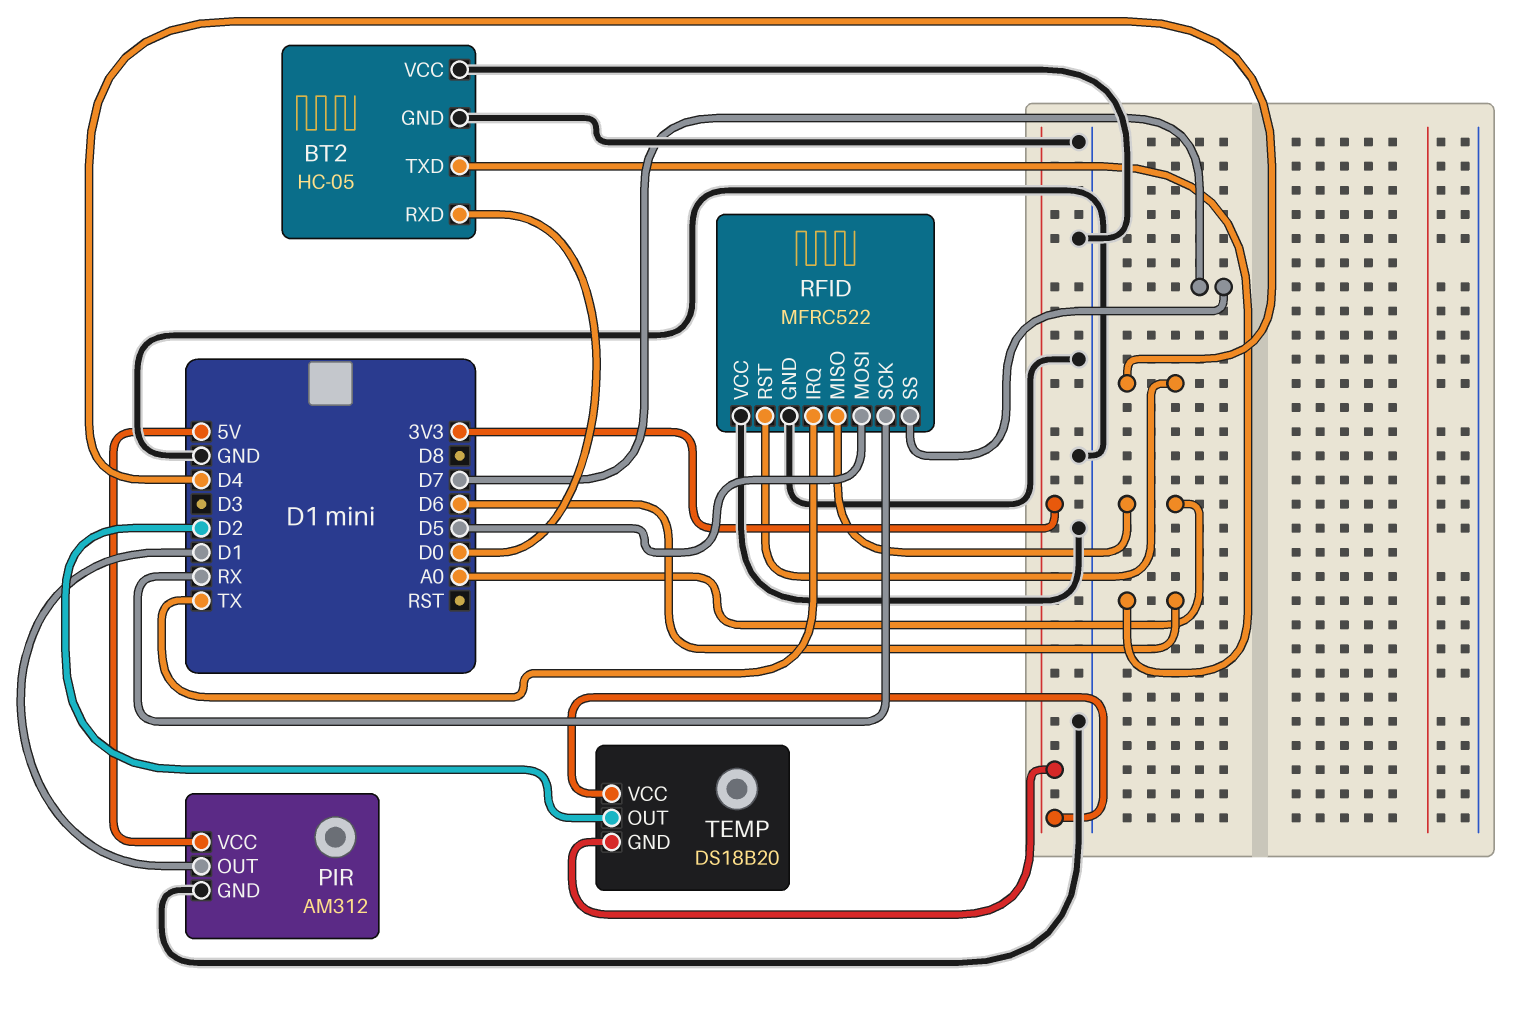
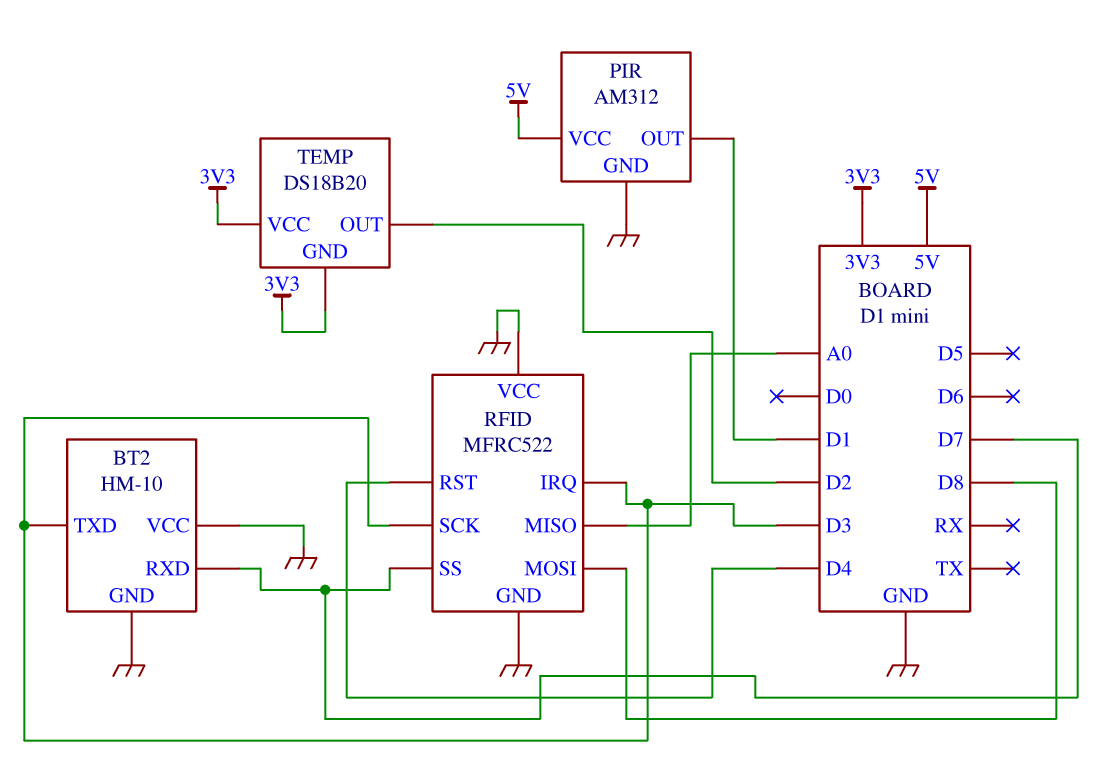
BT2: HC-05 -> HM-10
BT2 pin RXD: D0 -> D7
BT2 pin TXD: D6 -> D3
RFID pin IRQ: TX -> D3
RFID pin MOSI: D5 -> D8
RFID pin SCK: RX -> D3

